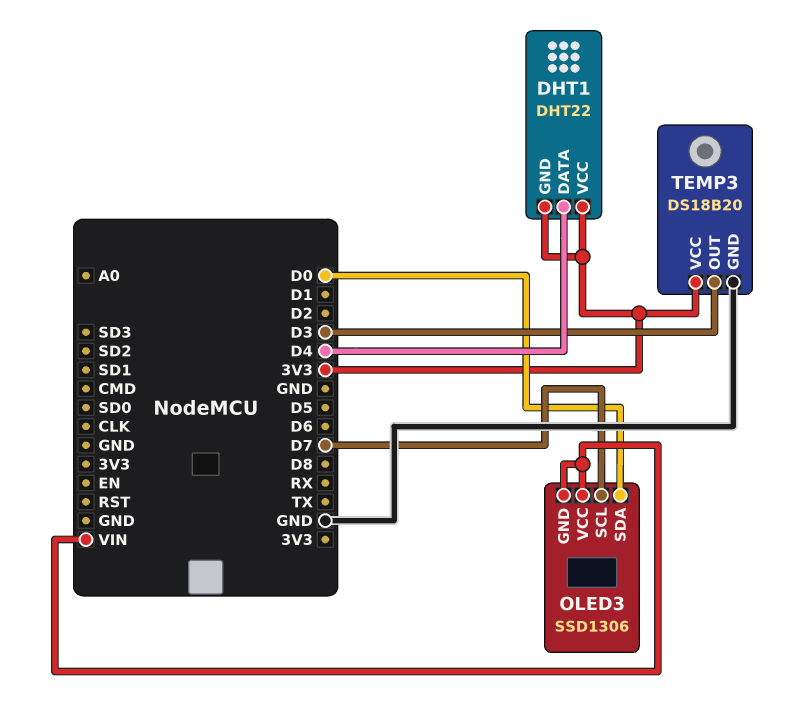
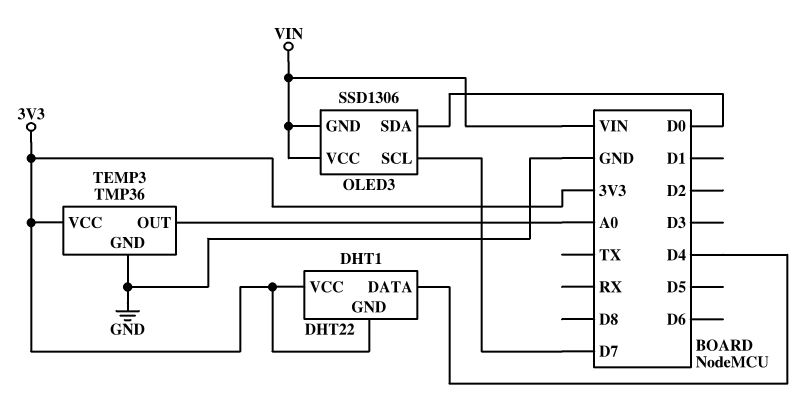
TEMP3: DS18B20 -> TMP36
TEMP3 pin OUT: D3 -> A0

